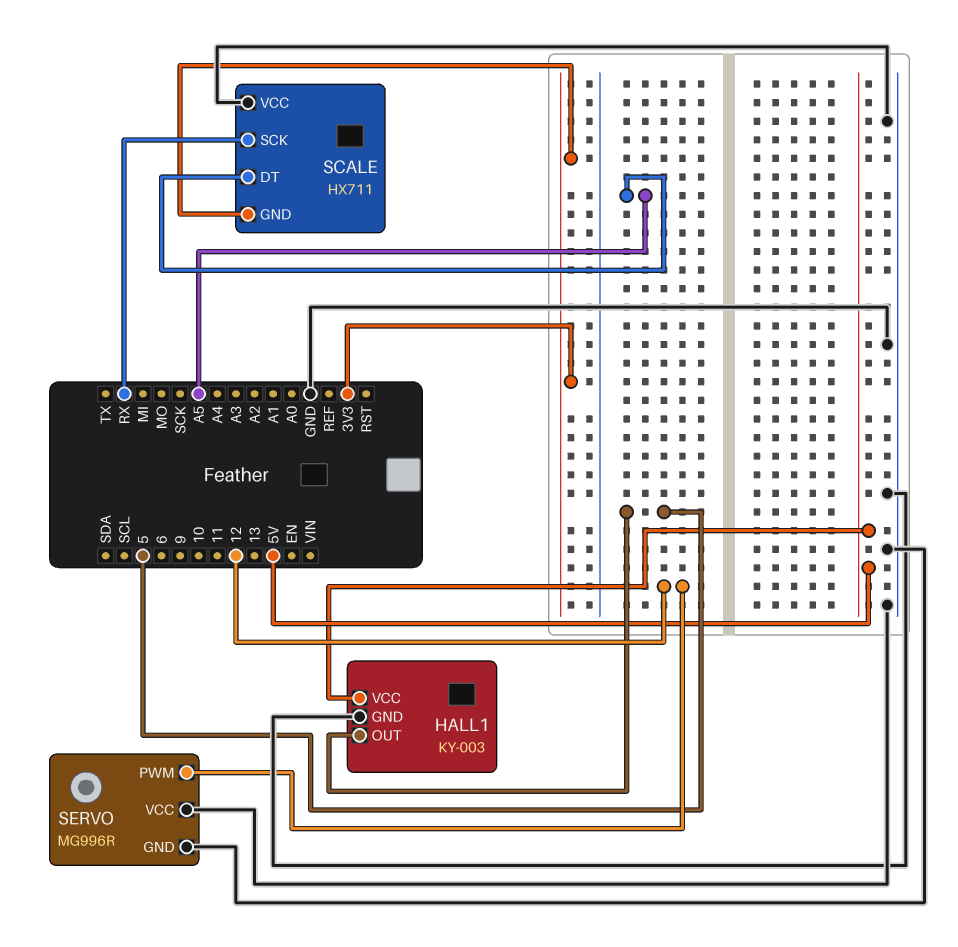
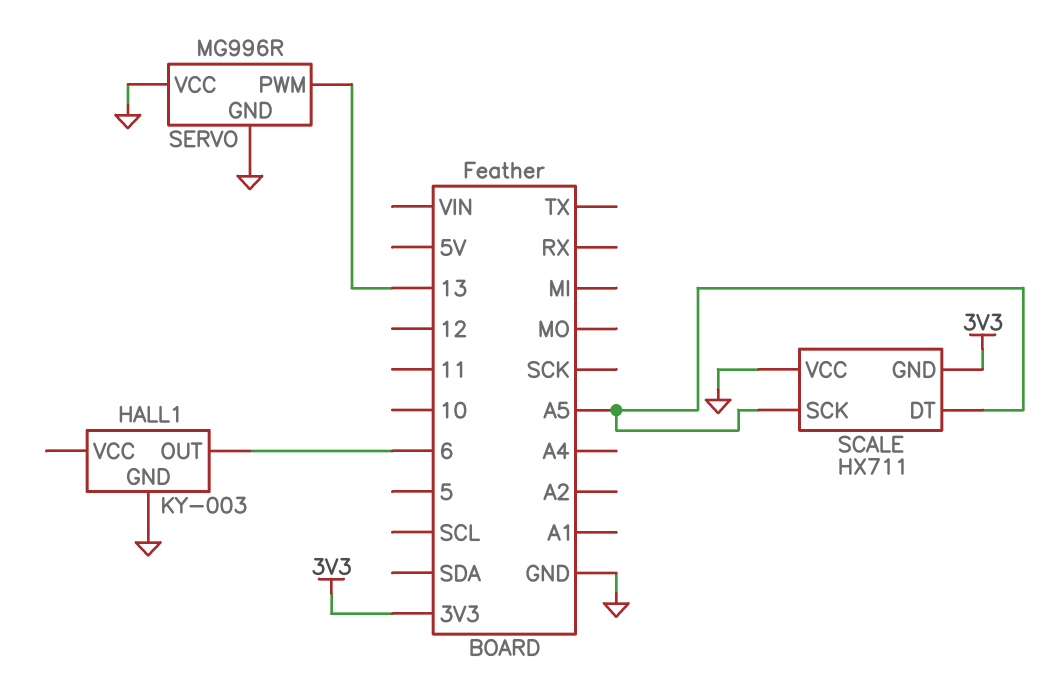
HALL1 pin OUT: 5 -> 6
HALL1 pin VCC: 5V -> none
SCALE pin SCK: RX -> A5
SERVO pin PWM: 12 -> 13

